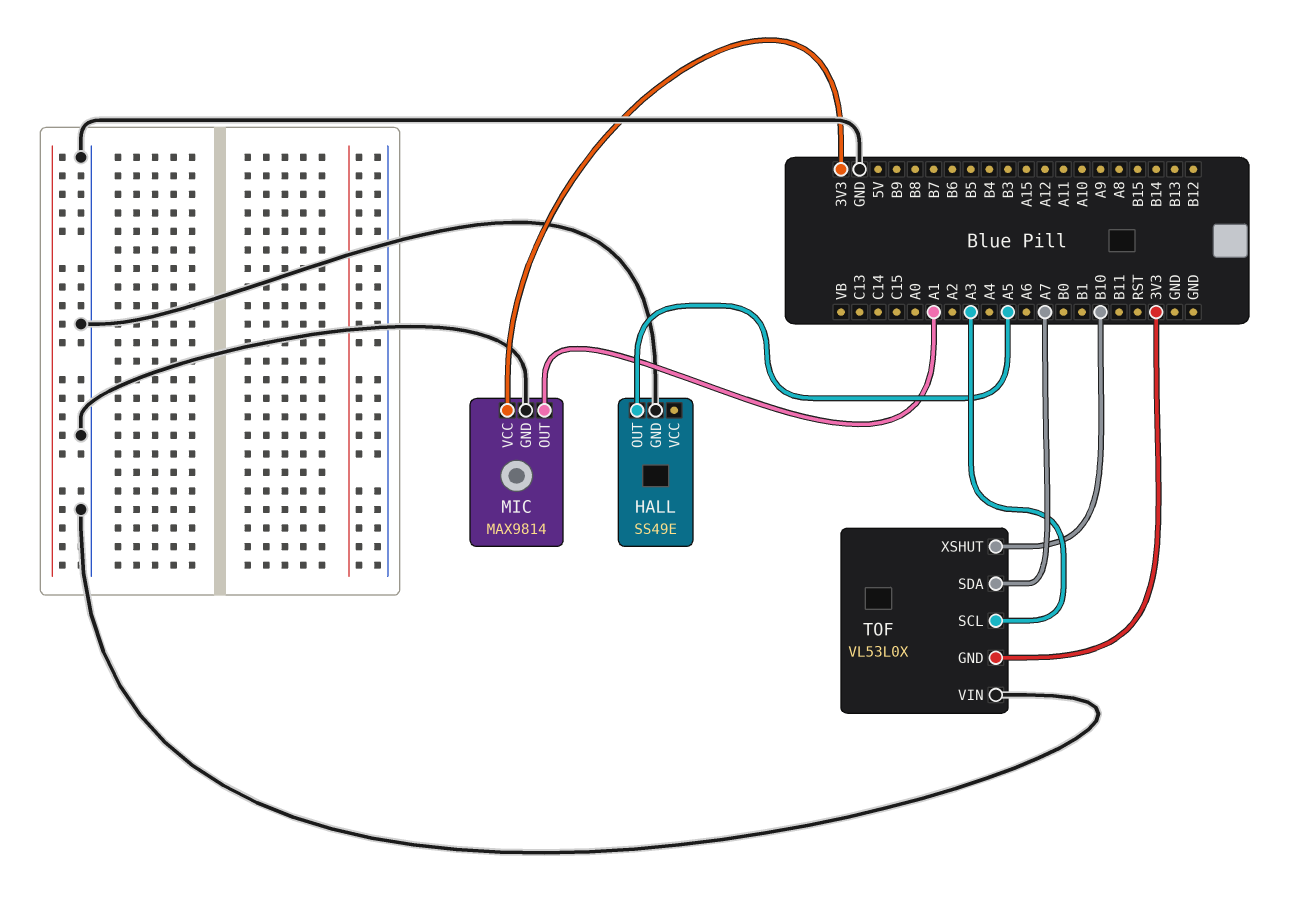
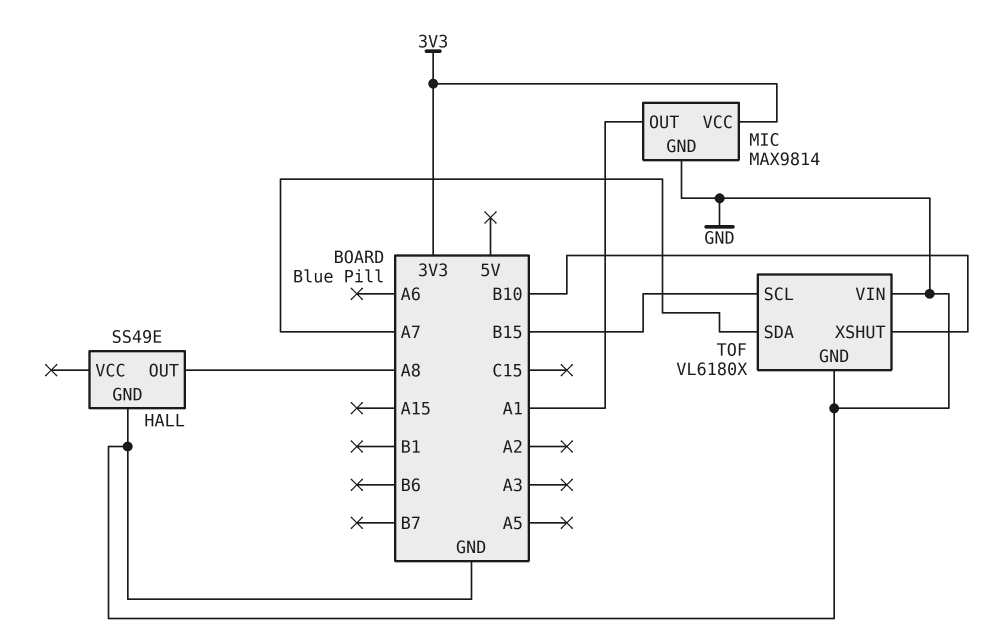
HALL pin OUT: A5 -> A8
TOF: VL53L0X -> VL6180X
TOF pin GND: 3V3 -> GND
TOF pin SCL: A3 -> B15

